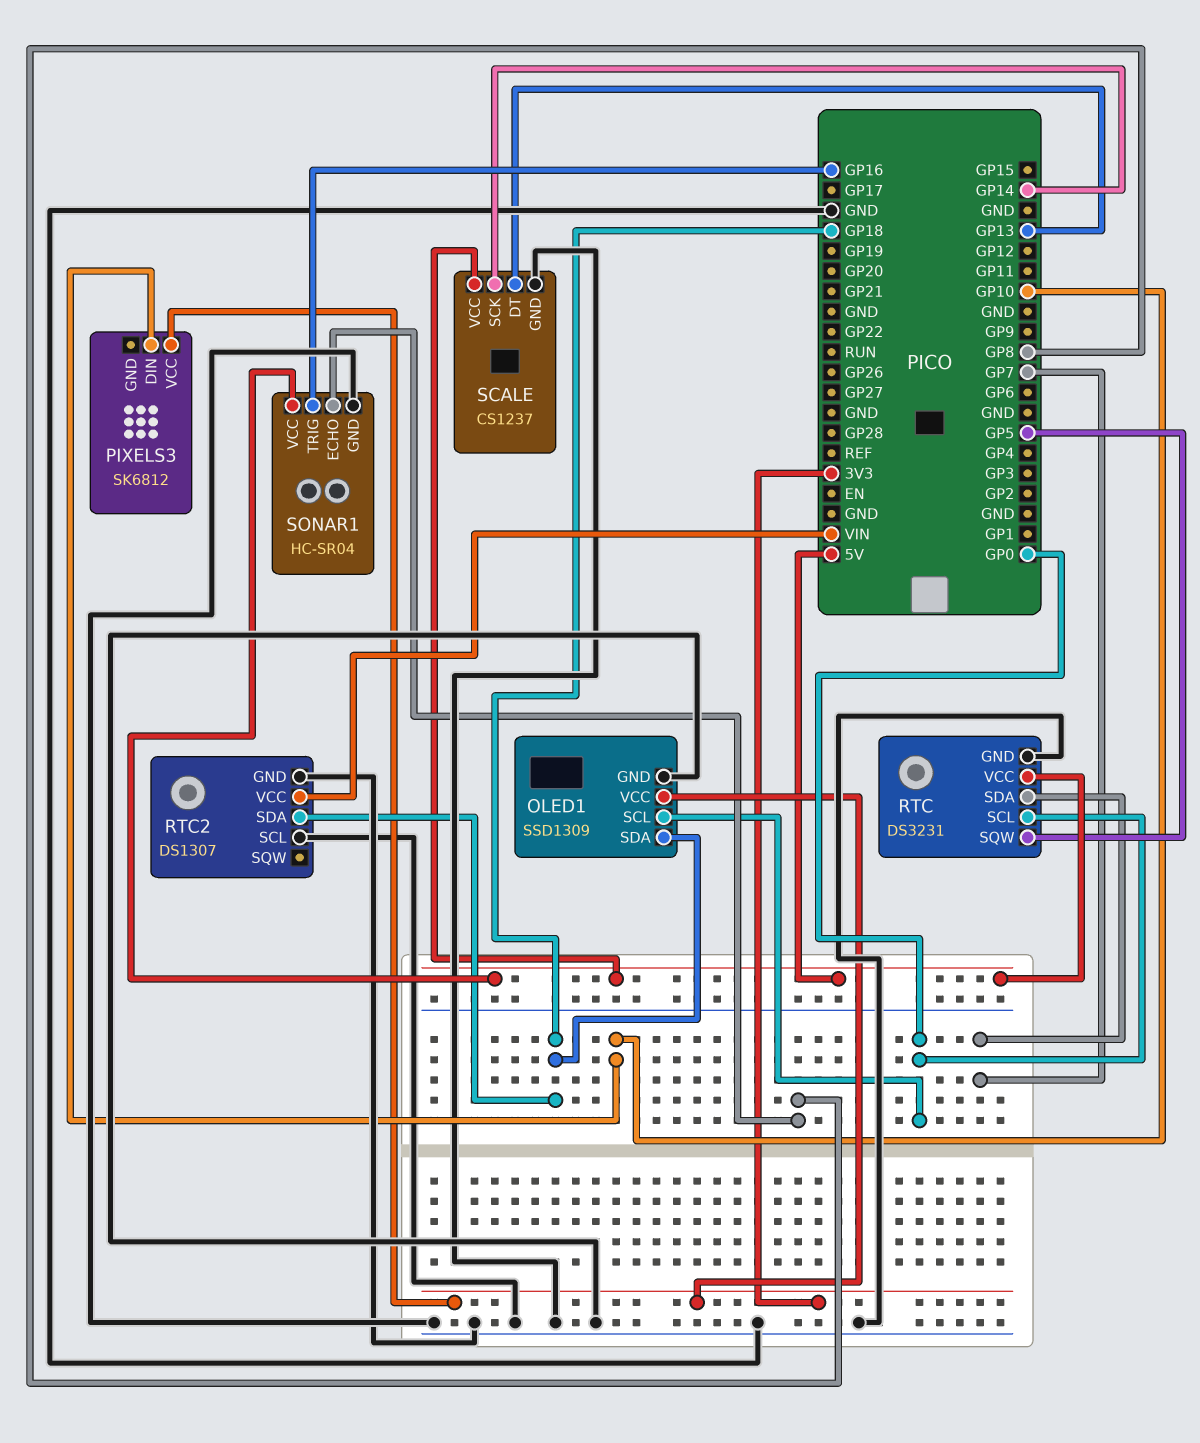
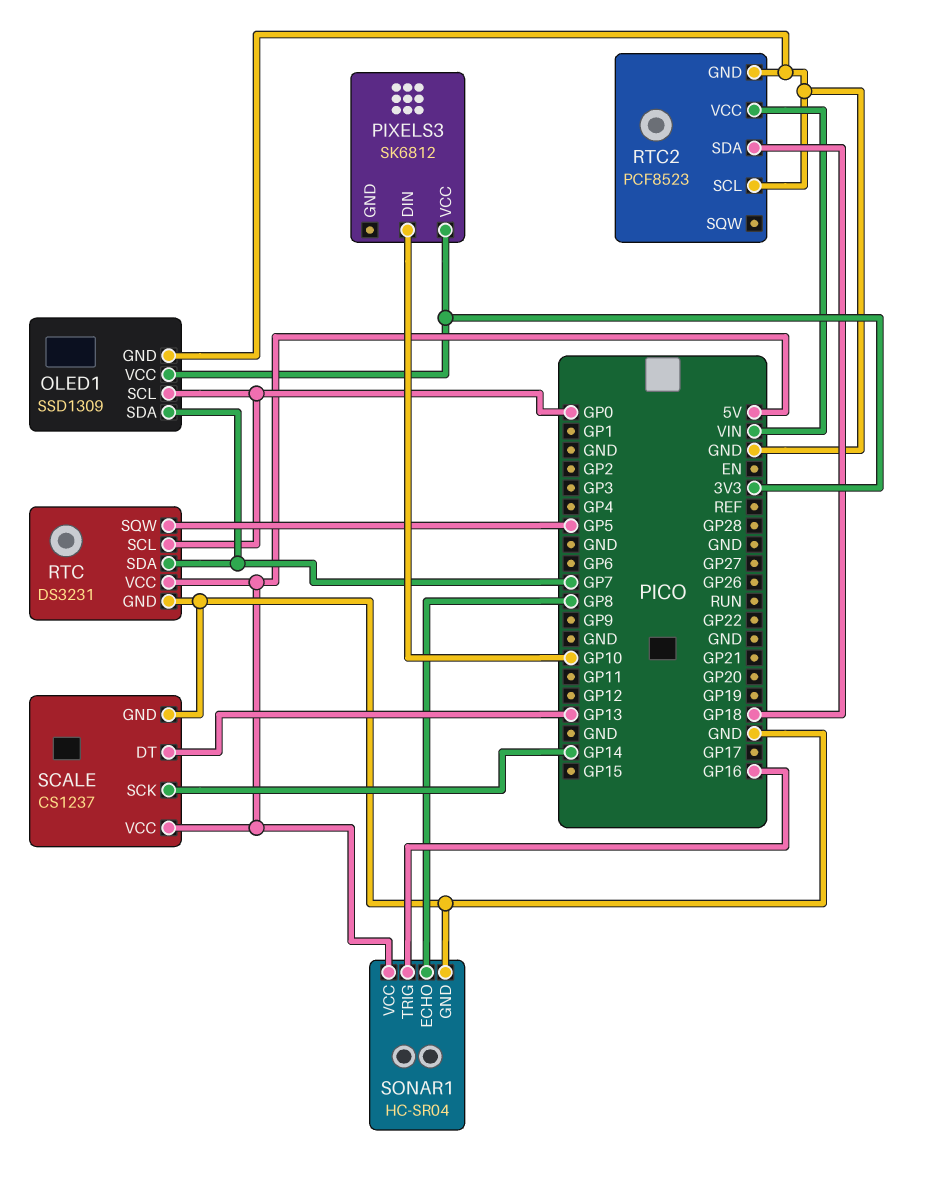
OLED1 pin SDA: GP18 -> GP7
RTC2: DS1307 -> PCF8523

